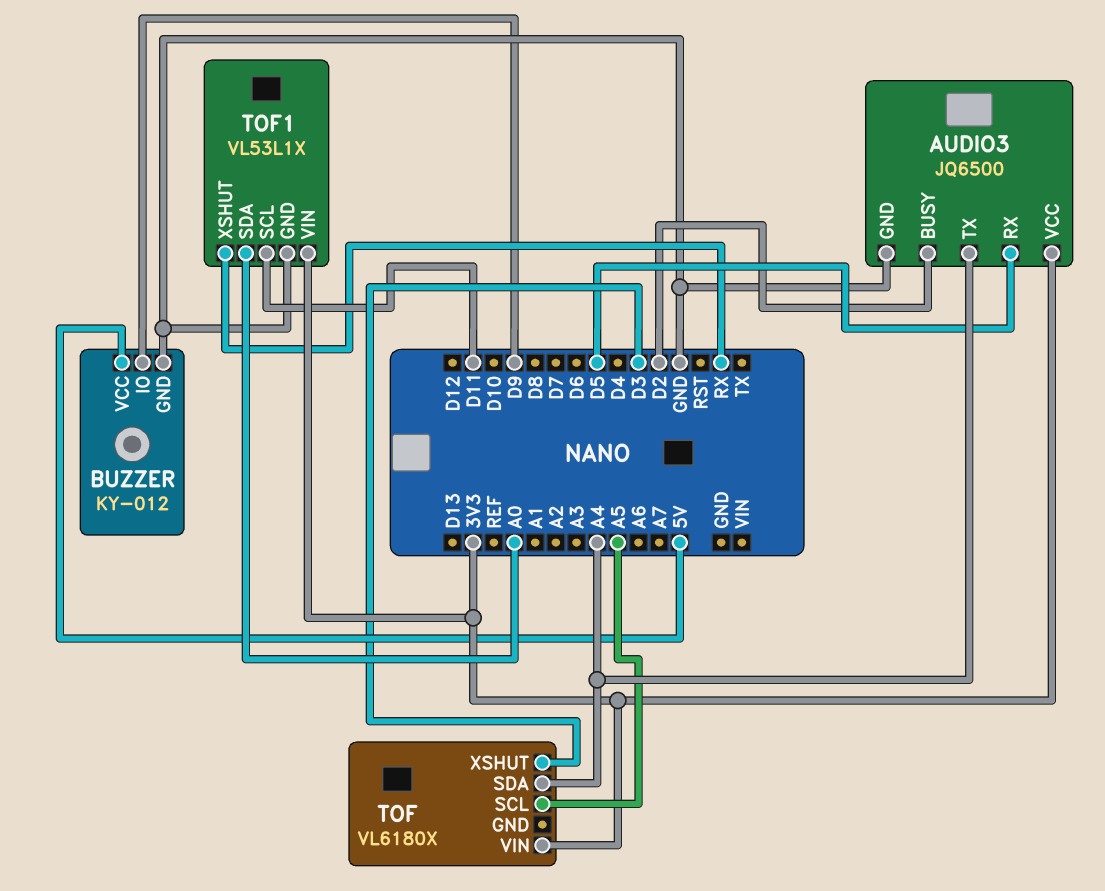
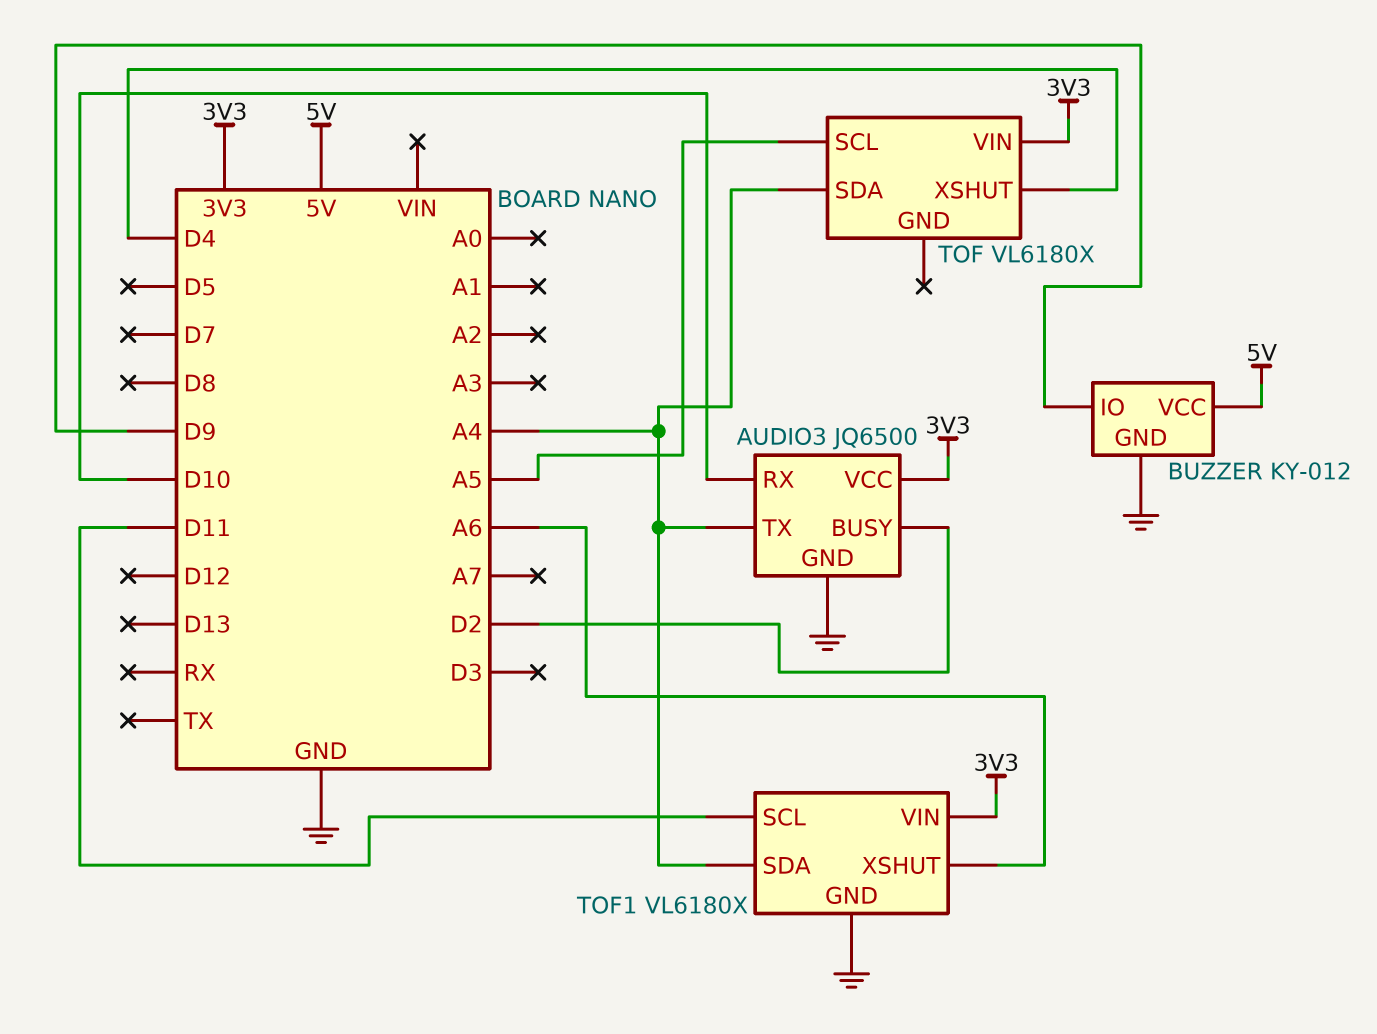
AUDIO3 pin RX: D5 -> D10
TOF pin XSHUT: D3 -> D4
TOF1: VL53L1X -> VL6180X
TOF1 pin SDA: A0 -> A4
TOF1 pin XSHUT: RX -> A6

